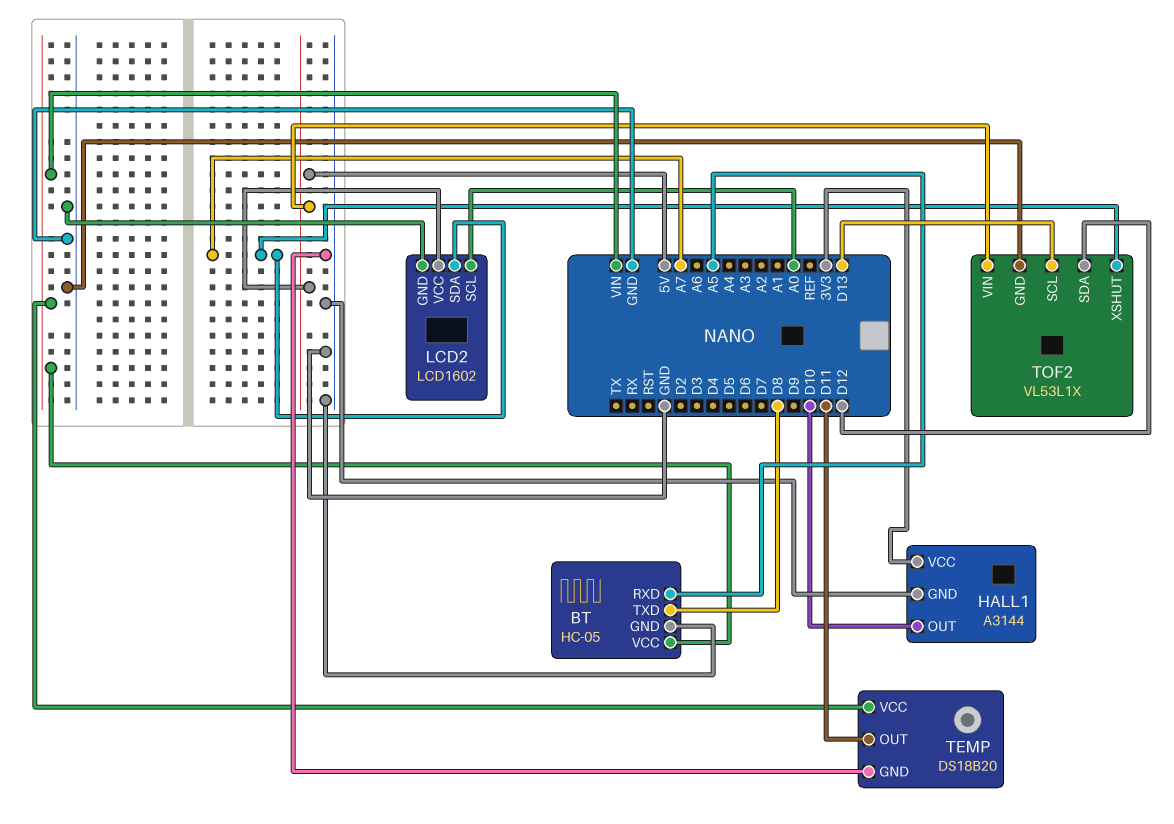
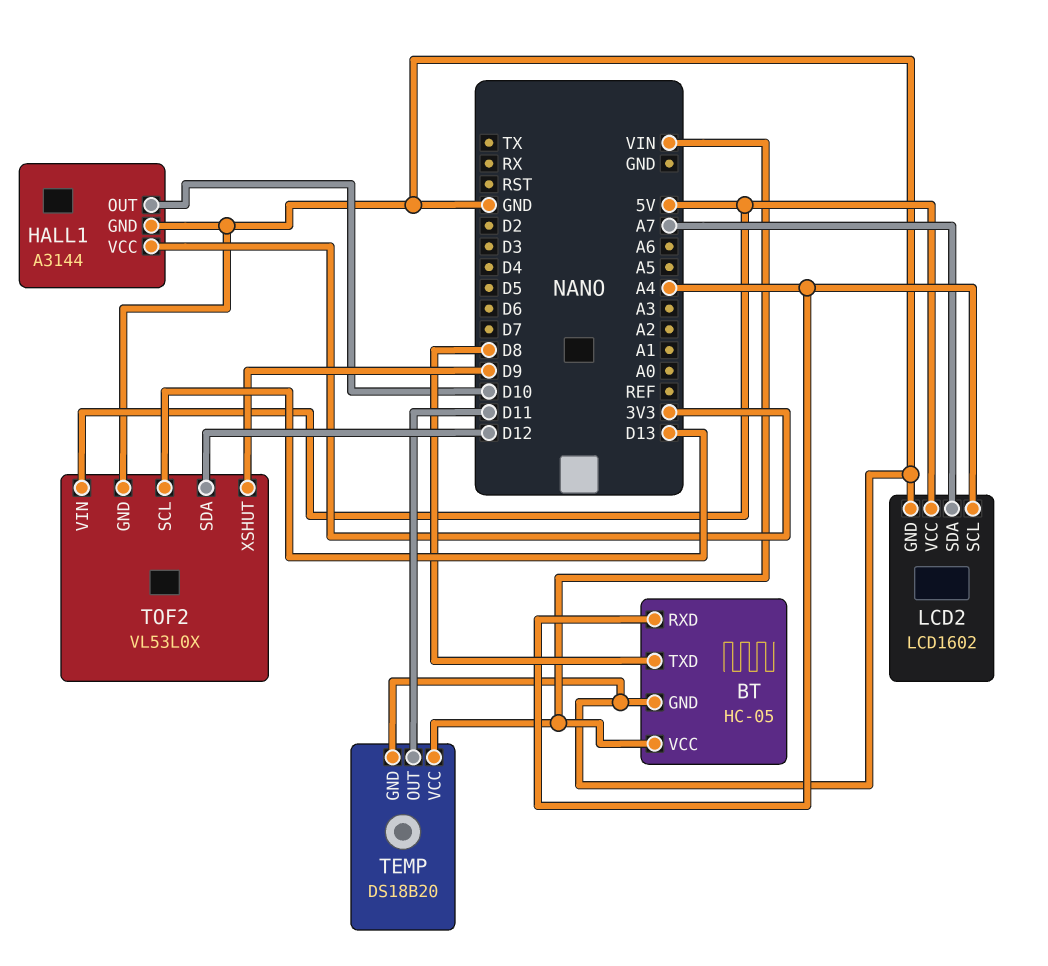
BT pin RXD: A5 -> A4
LCD2 pin SCL: A0 -> A4
TOF2: VL53L1X -> VL53L0X
TOF2 pin XSHUT: A7 -> D9

